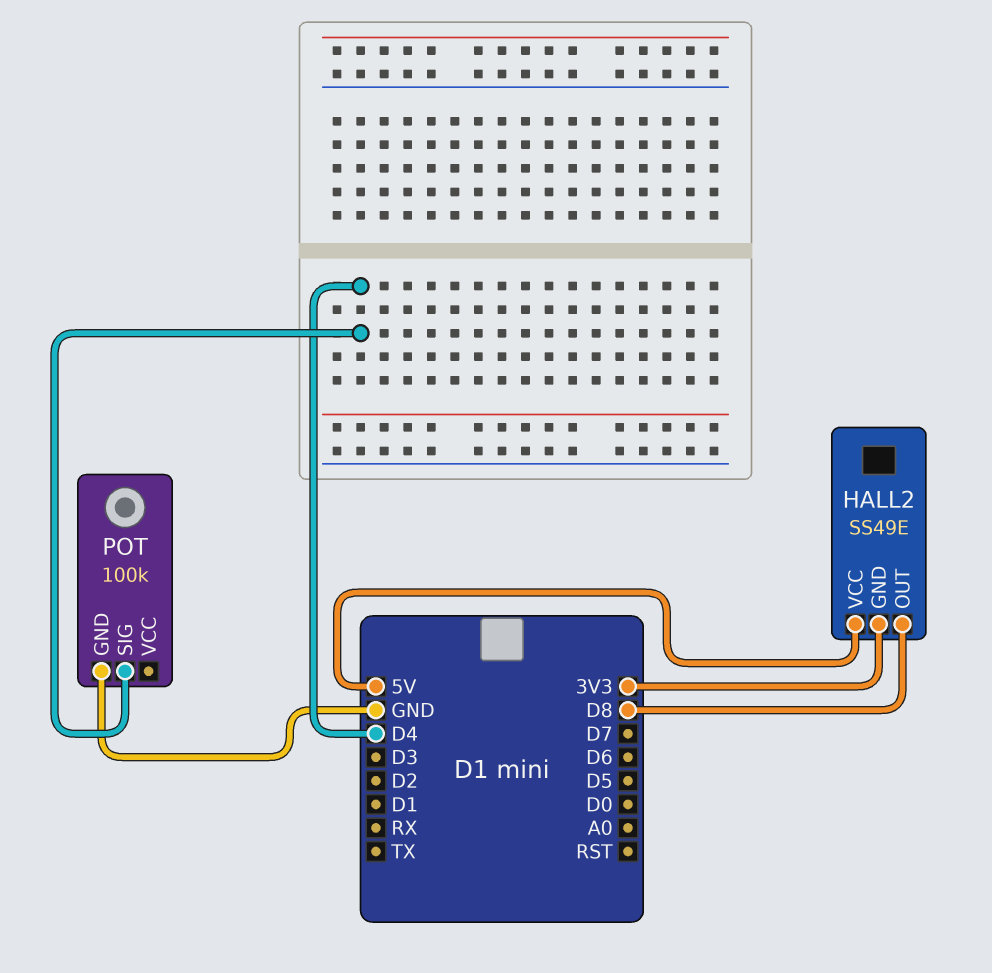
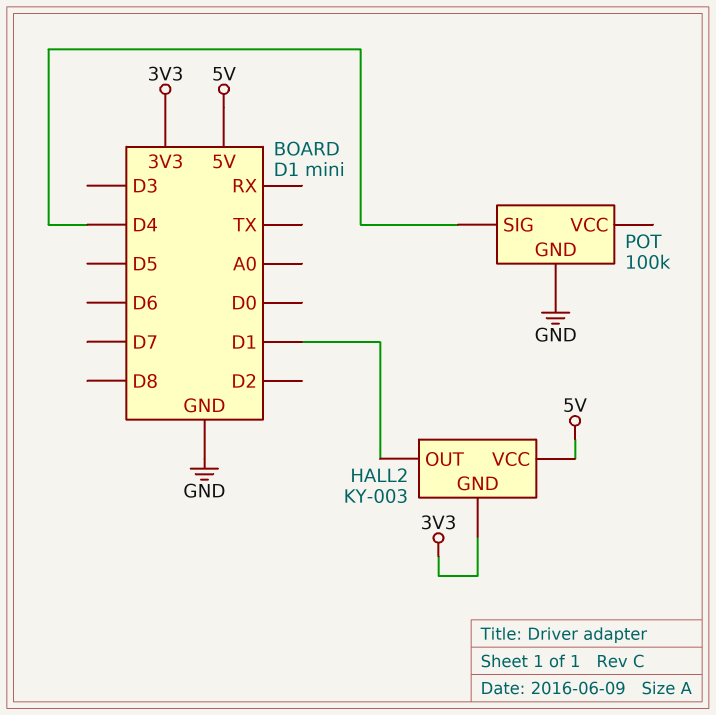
HALL2: SS49E -> KY-003
HALL2 pin OUT: D8 -> D1

